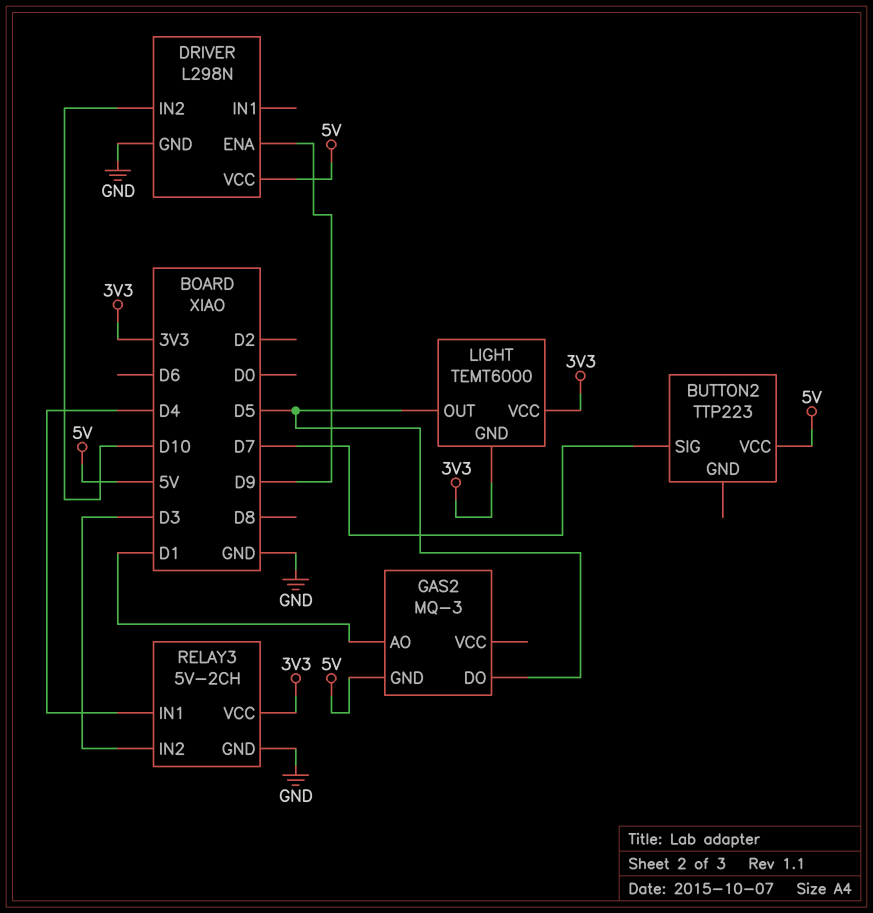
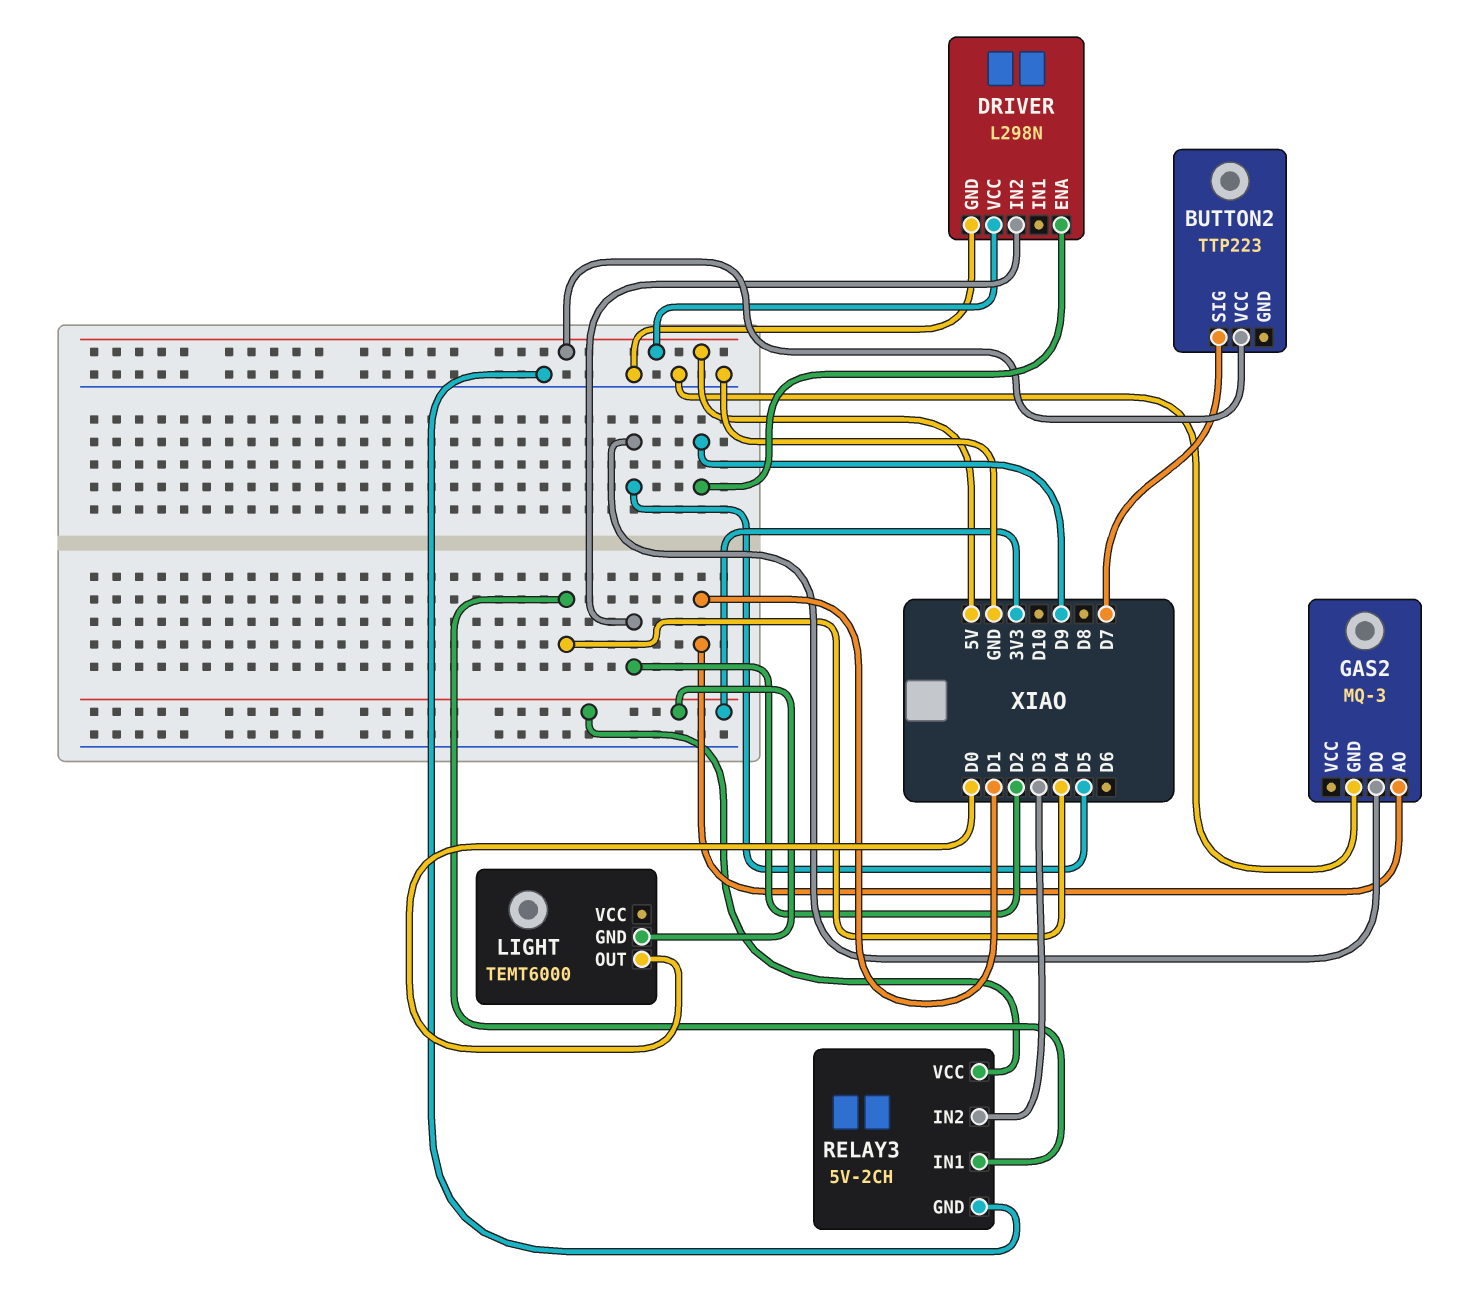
DRIVER pin IN2: D10 -> D2
GAS2 pin GND: 5V -> GND
LIGHT pin OUT: D5 -> D0
LIGHT pin VCC: 3V3 -> none

